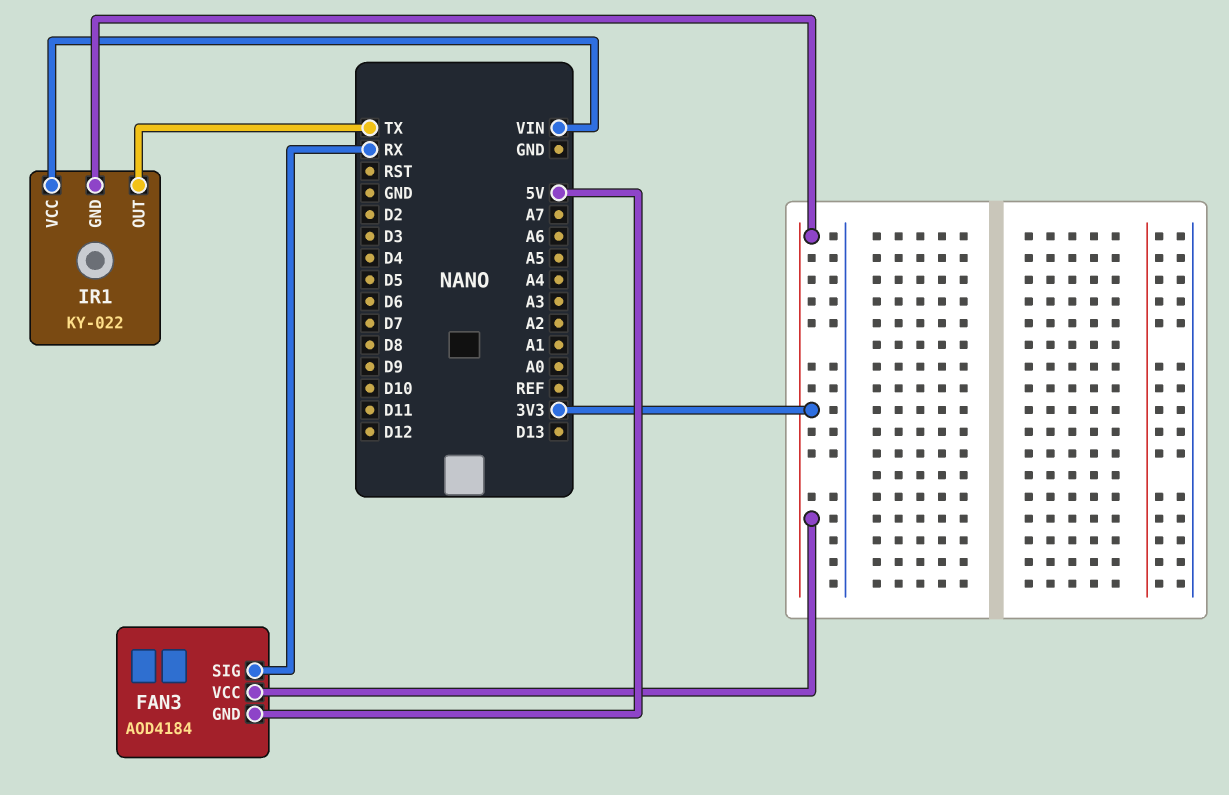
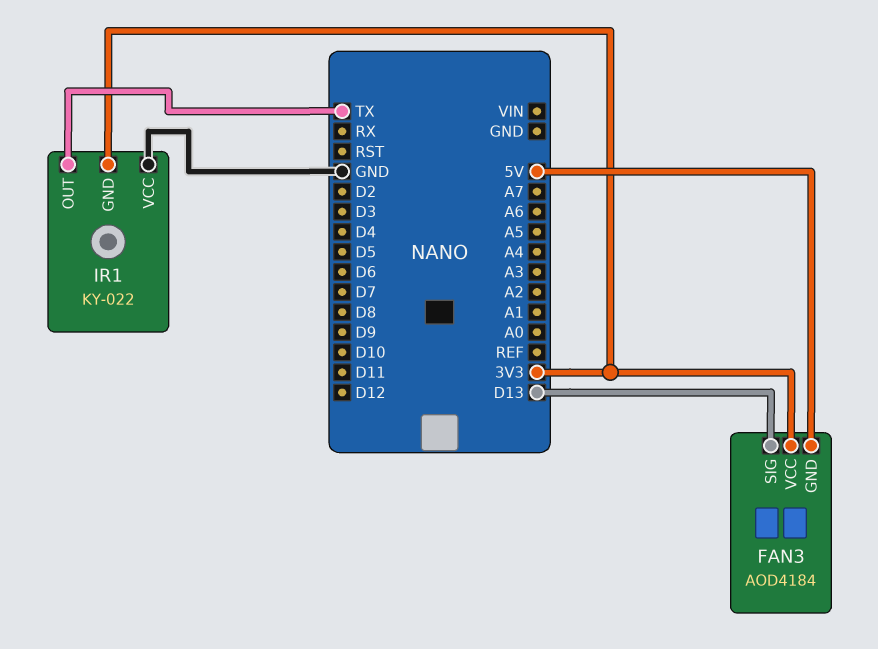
FAN3 pin SIG: RX -> D13
IR1 pin VCC: VIN -> GND

